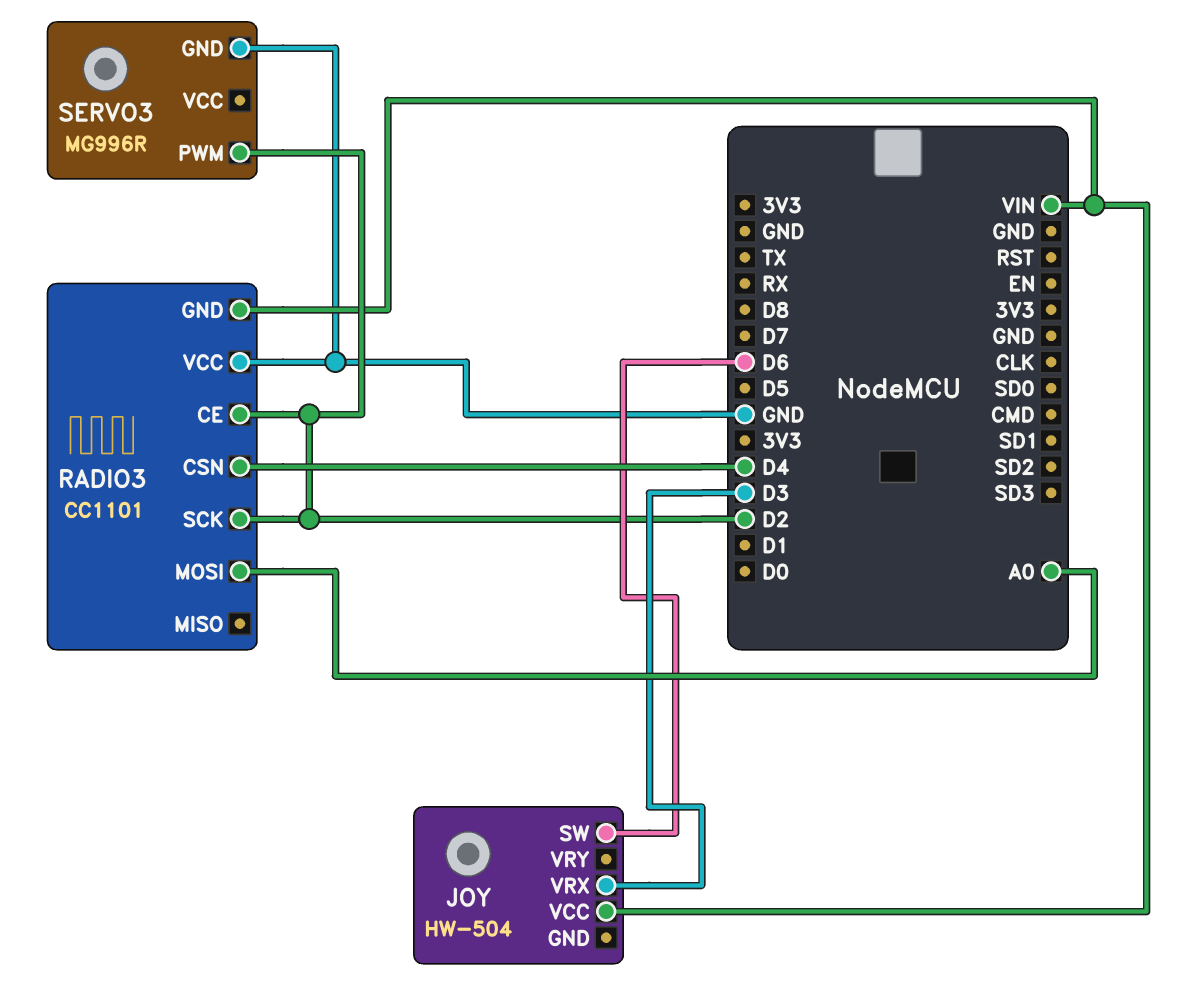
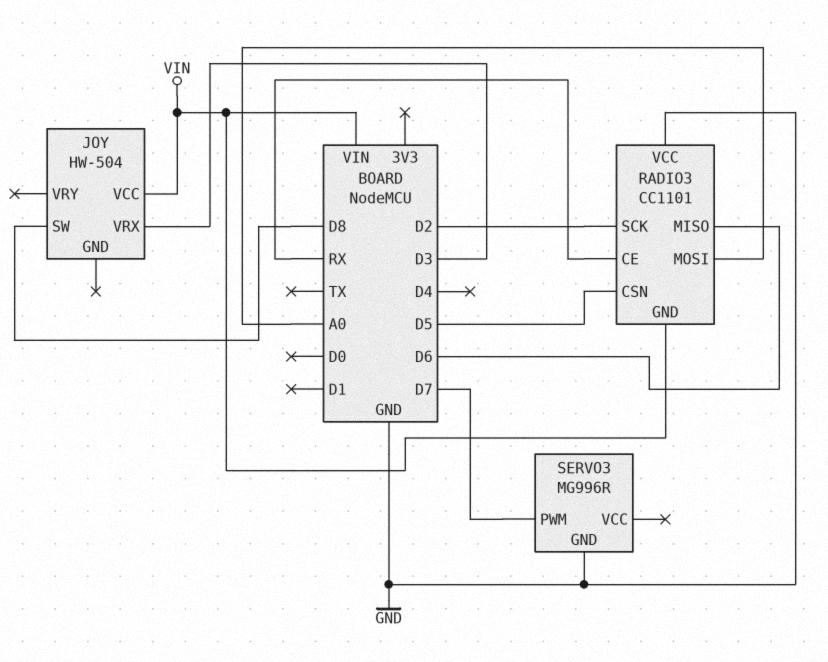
JOY pin SW: D6 -> D8
RADIO3 pin CE: D2 -> RX
RADIO3 pin CSN: D4 -> D5
RADIO3 pin MISO: none -> D6
SERVO3 pin PWM: D2 -> D7

